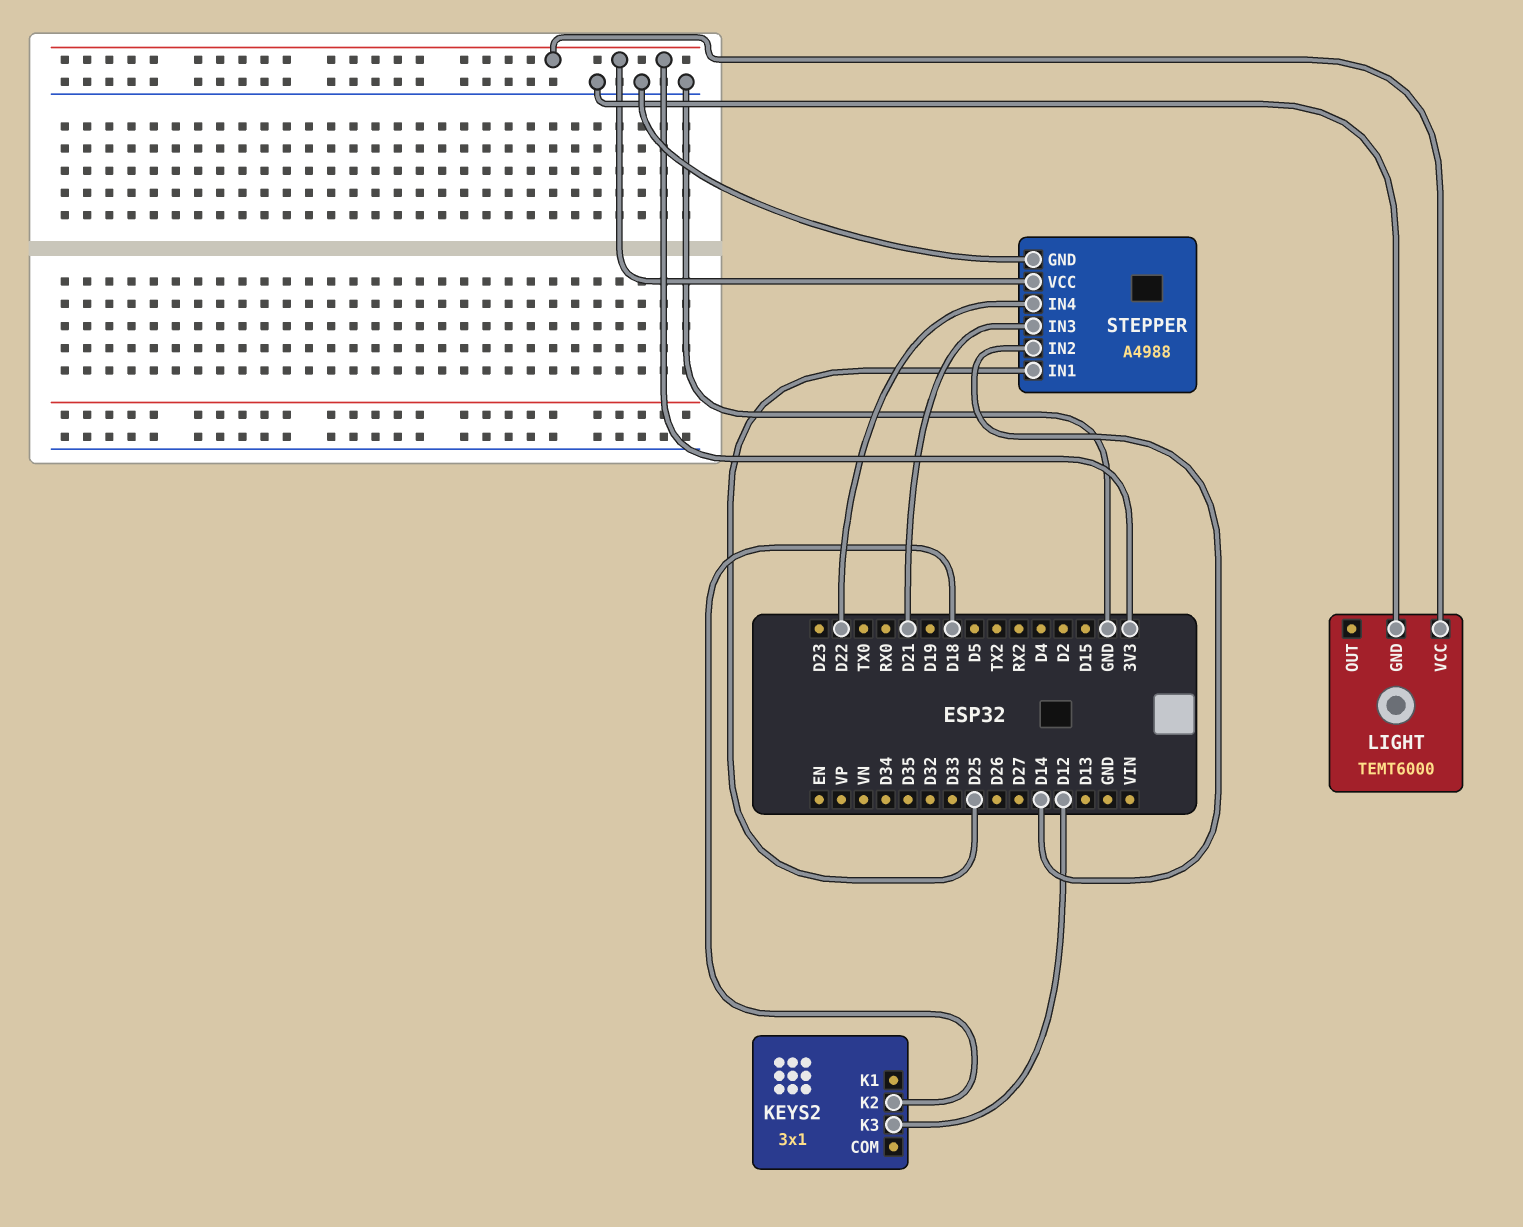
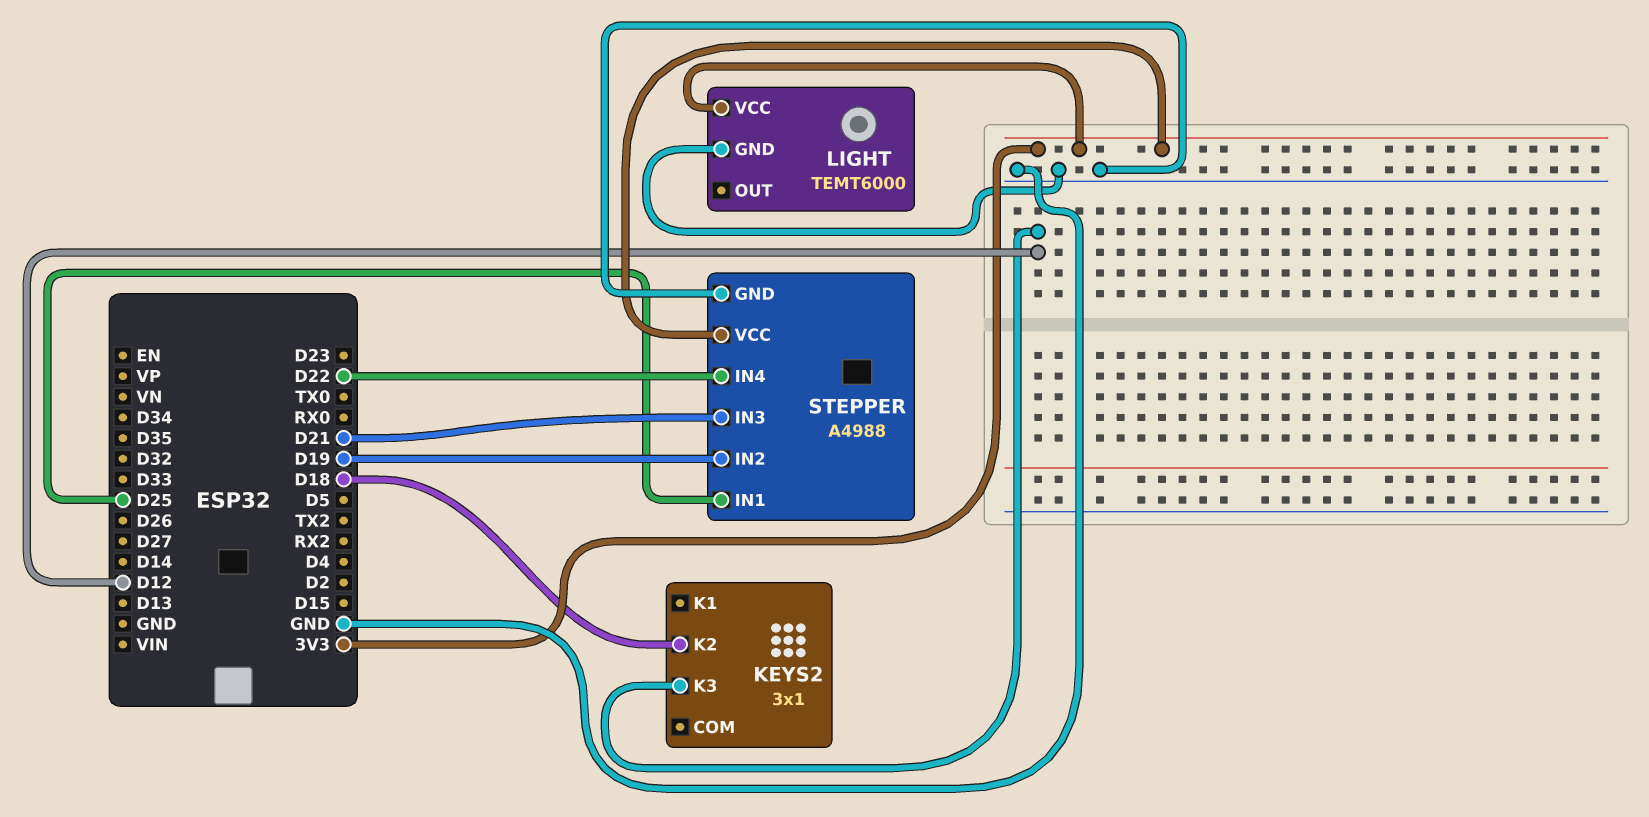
STEPPER pin IN2: D14 -> D19

